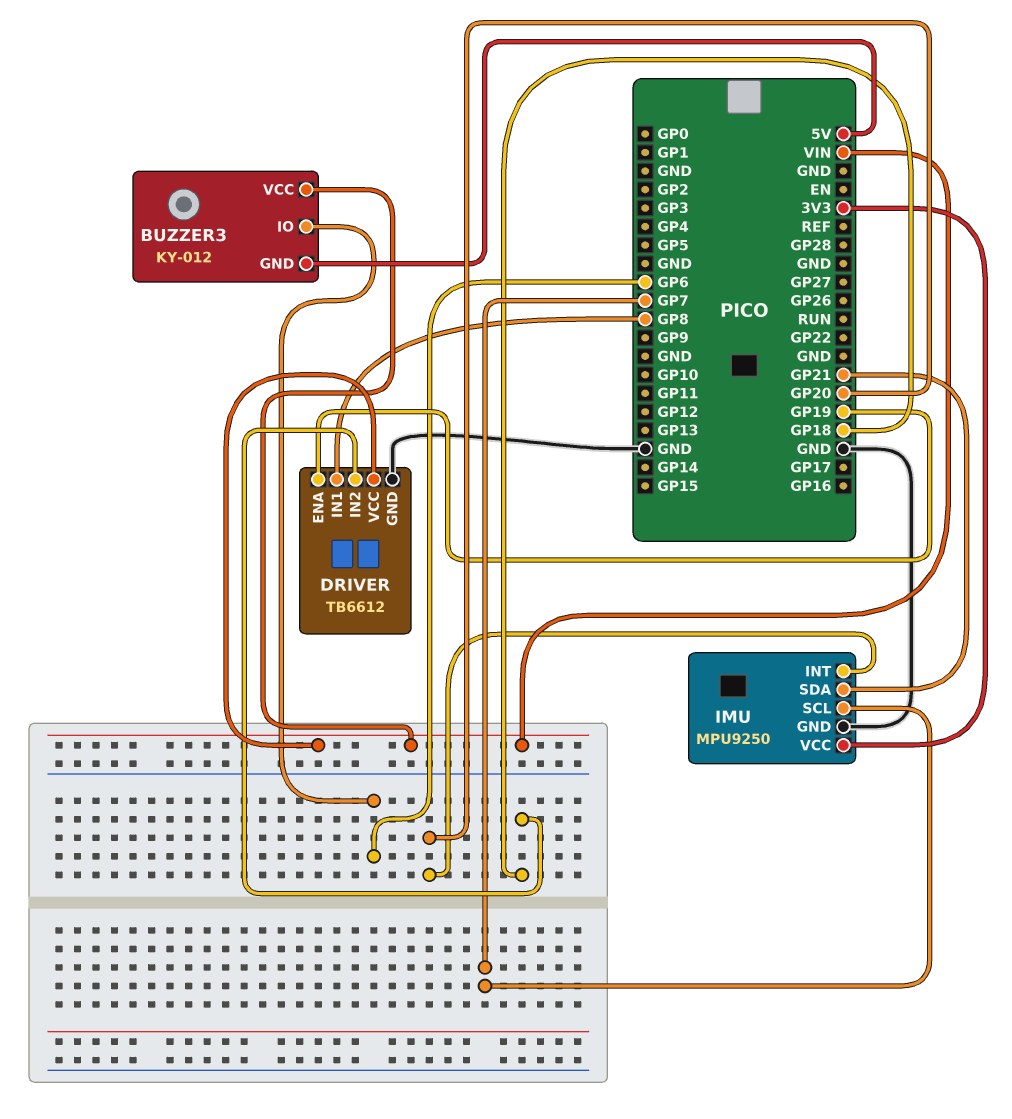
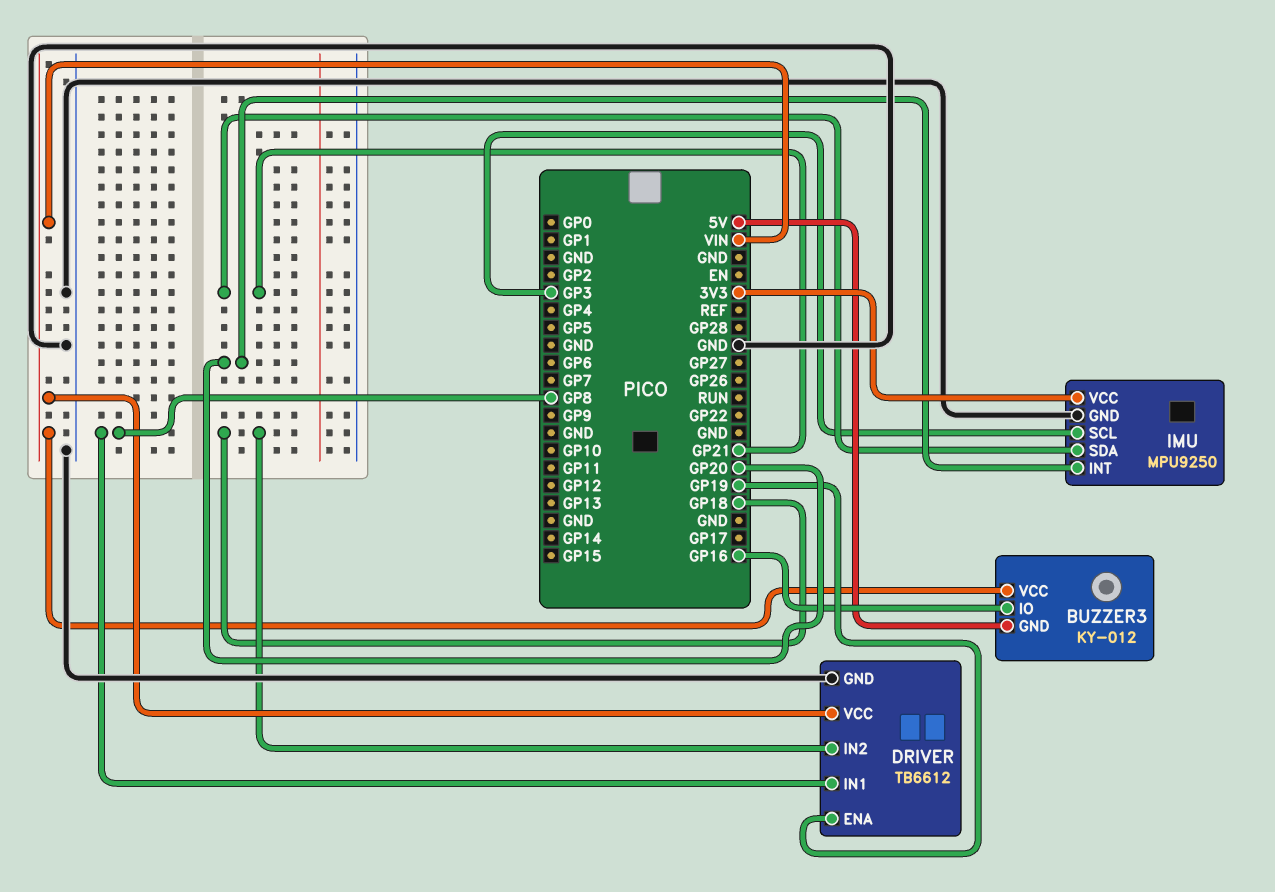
BUZZER3 pin IO: GP6 -> GP16
IMU pin SCL: GP7 -> GP3

